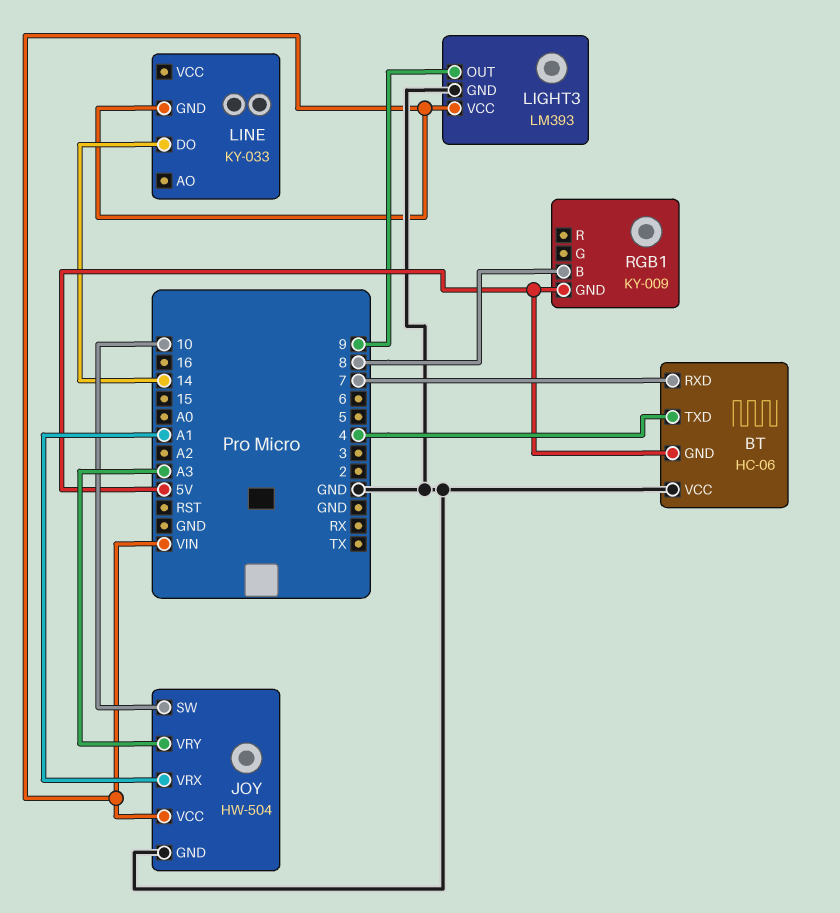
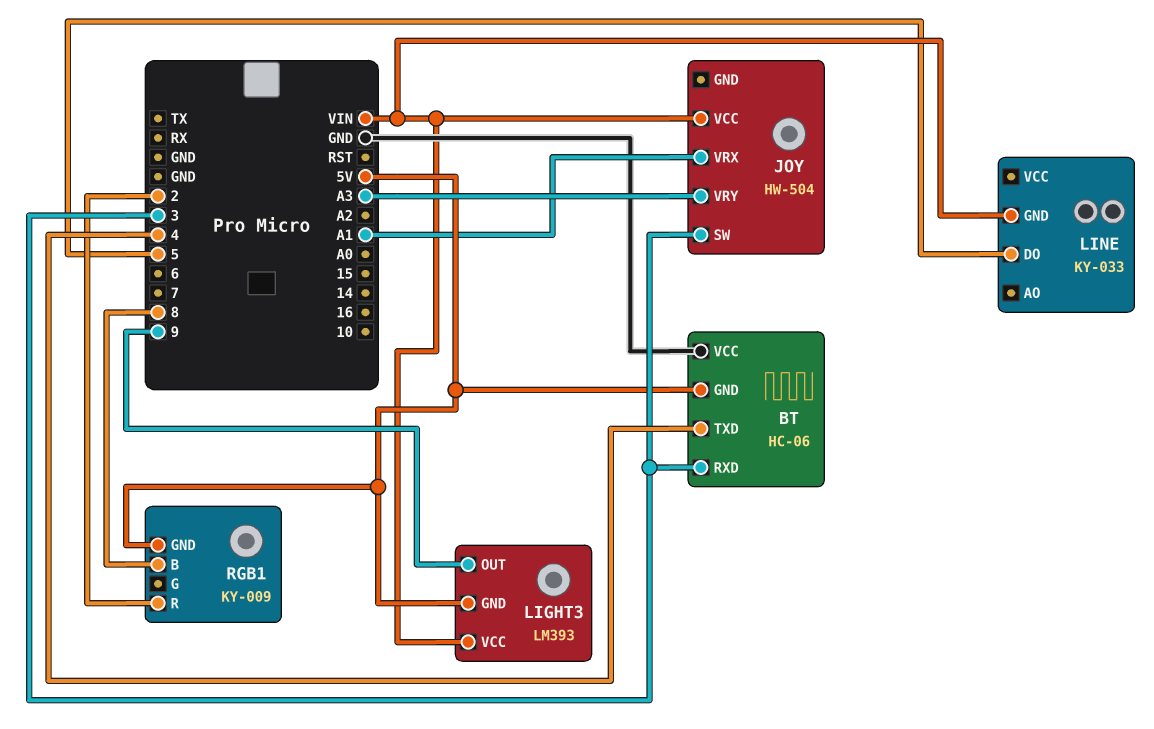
BT pin RXD: 7 -> 3
JOY pin GND: GND -> none
JOY pin SW: 10 -> 3
LIGHT3 pin GND: GND -> 5V
LINE pin DO: 14 -> 5
RGB1 pin R: none -> 2

